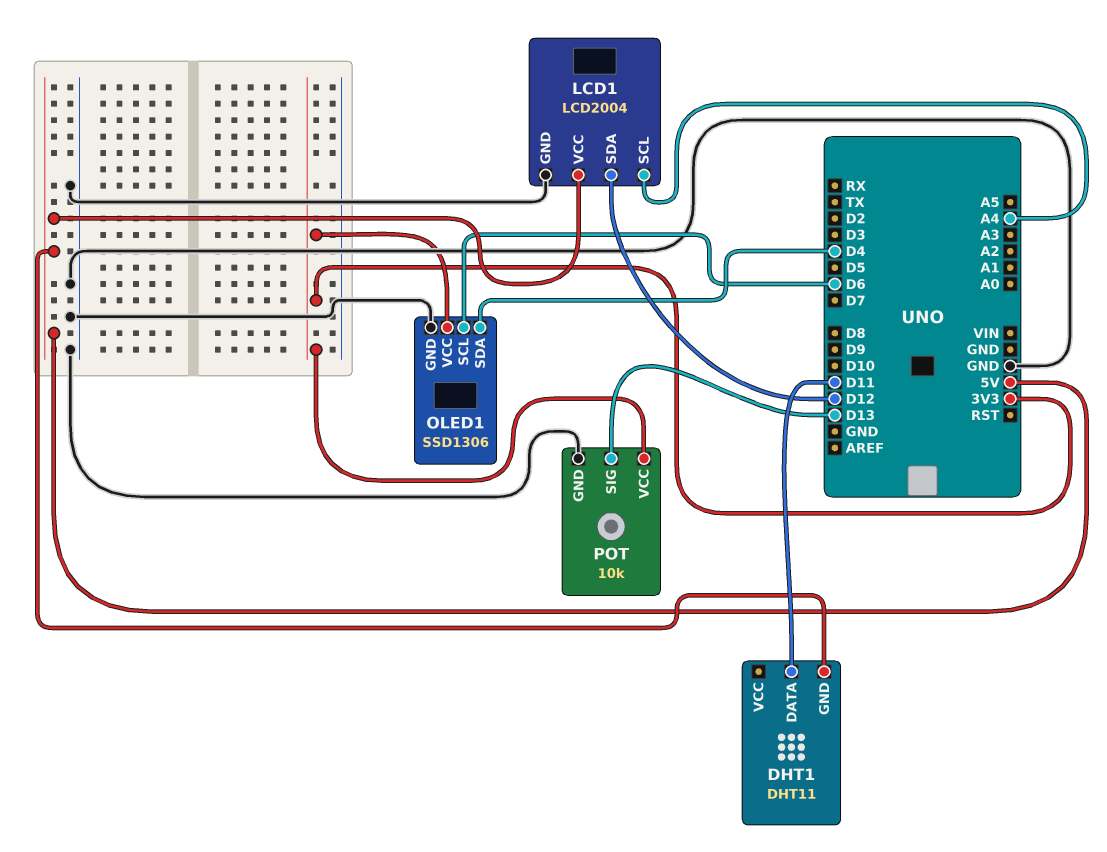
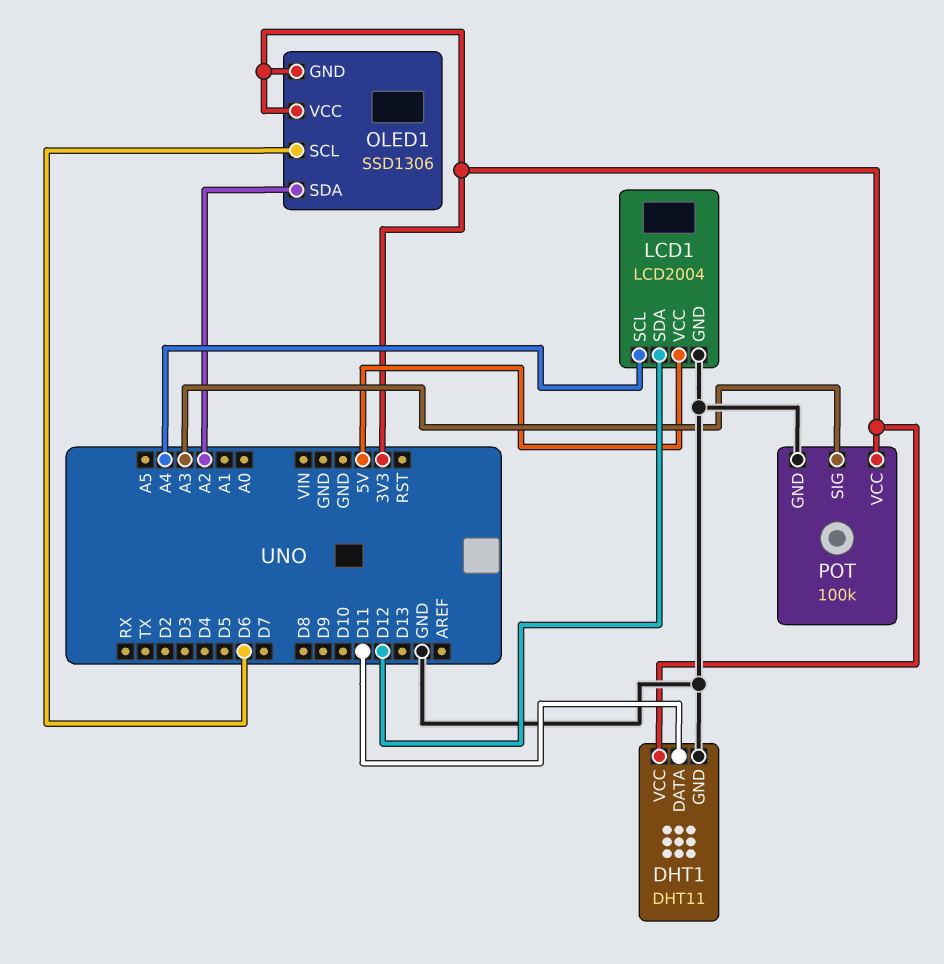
DHT1 pin GND: 5V -> GND
DHT1 pin VCC: none -> 3V3
OLED1 pin GND: GND -> 3V3
OLED1 pin SDA: D4 -> A2
POT: 10k -> 100k
POT pin SIG: D13 -> A3

